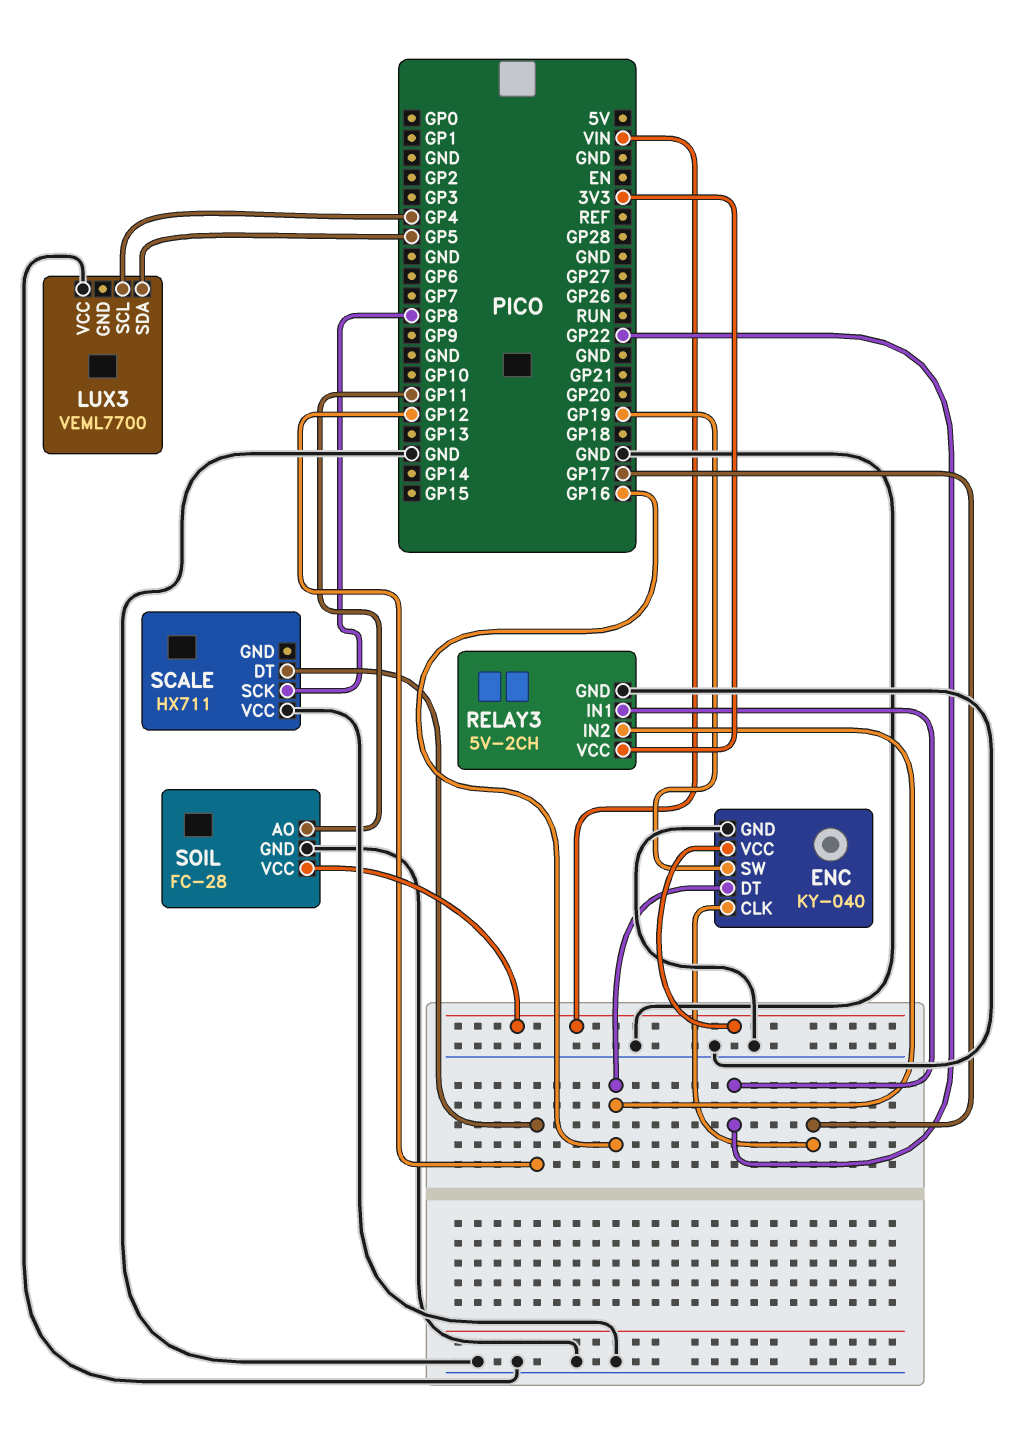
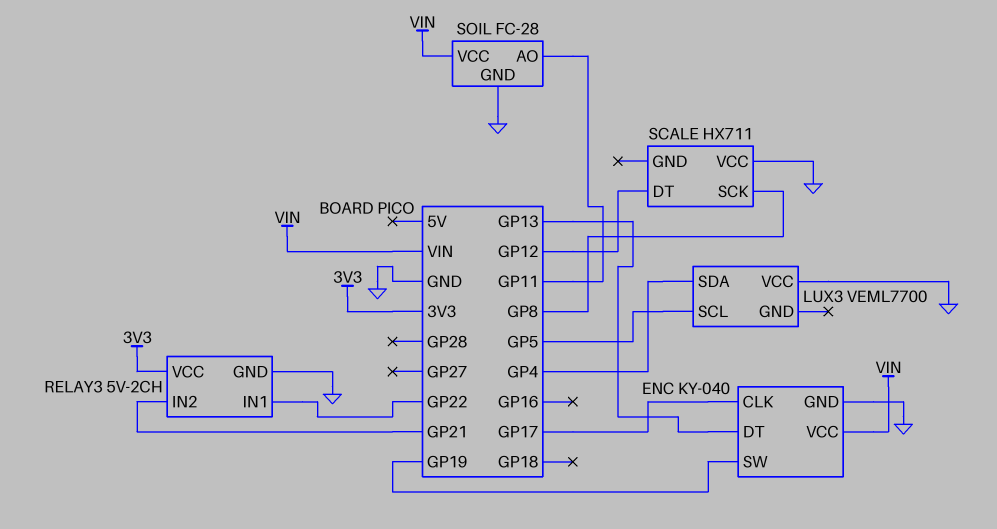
ENC pin DT: GP16 -> GP13
LUX3 pin SCL: GP4 -> GP5
LUX3 pin SDA: GP5 -> GP4
RELAY3 pin IN2: GP16 -> GP21

